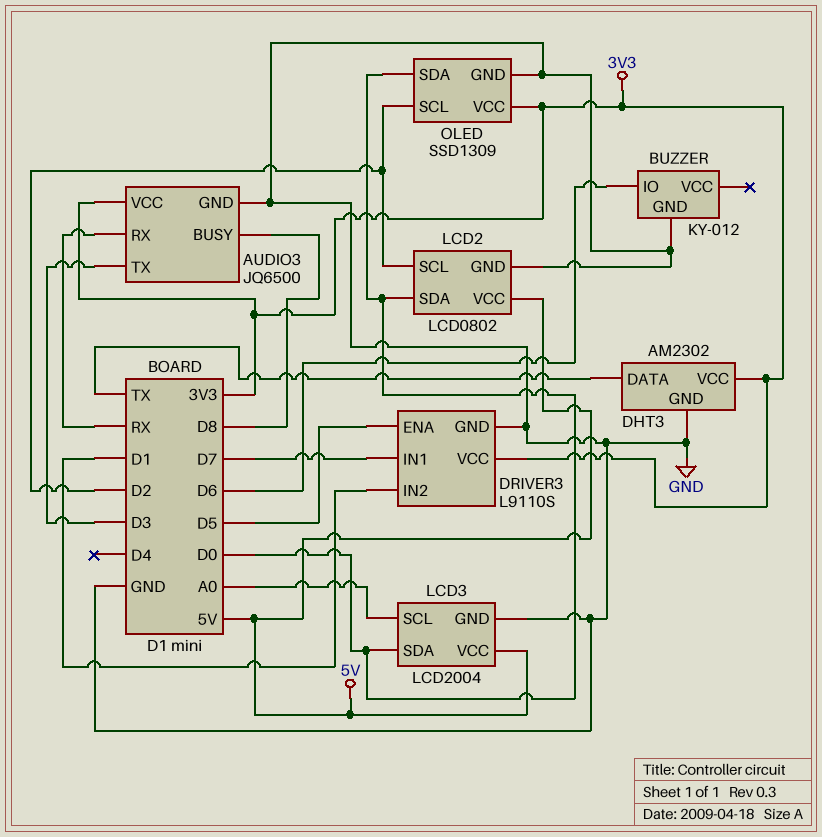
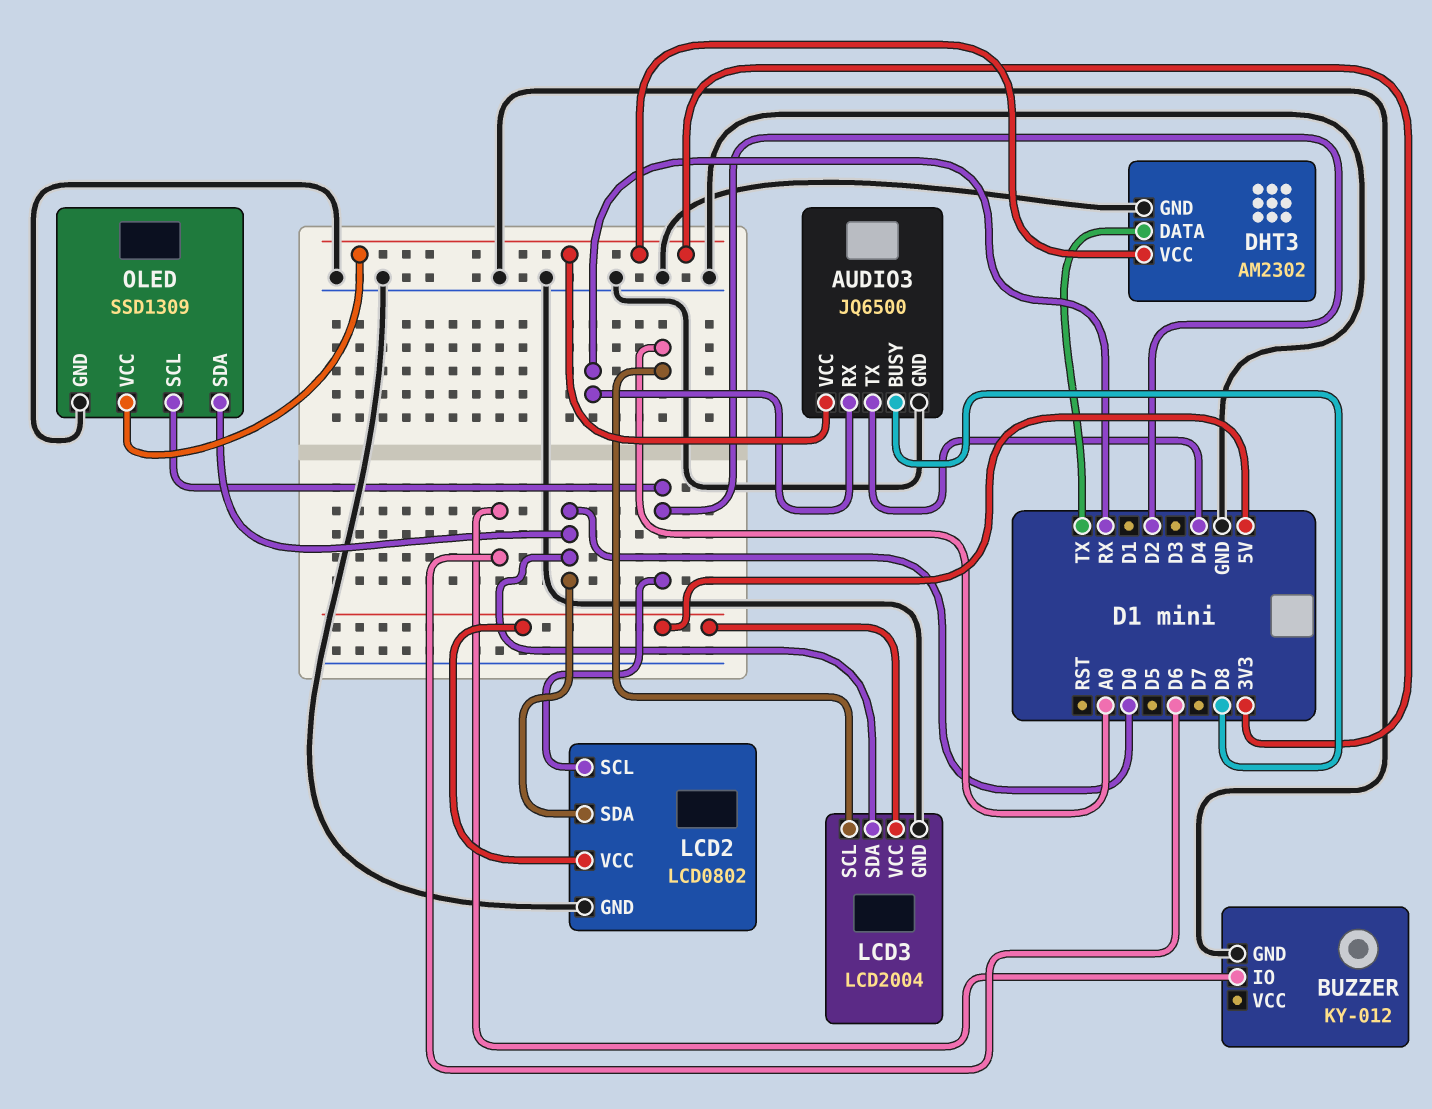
AUDIO3 pin TX: D3 -> D4
DRIVER3: L9110S -> none
DRIVER3 pin ENA: D5 -> none
DRIVER3 pin GND: GND -> none
DRIVER3 pin IN1: D7 -> none
DRIVER3 pin IN2: D1 -> none
DRIVER3 pin VCC: 3V3 -> none

